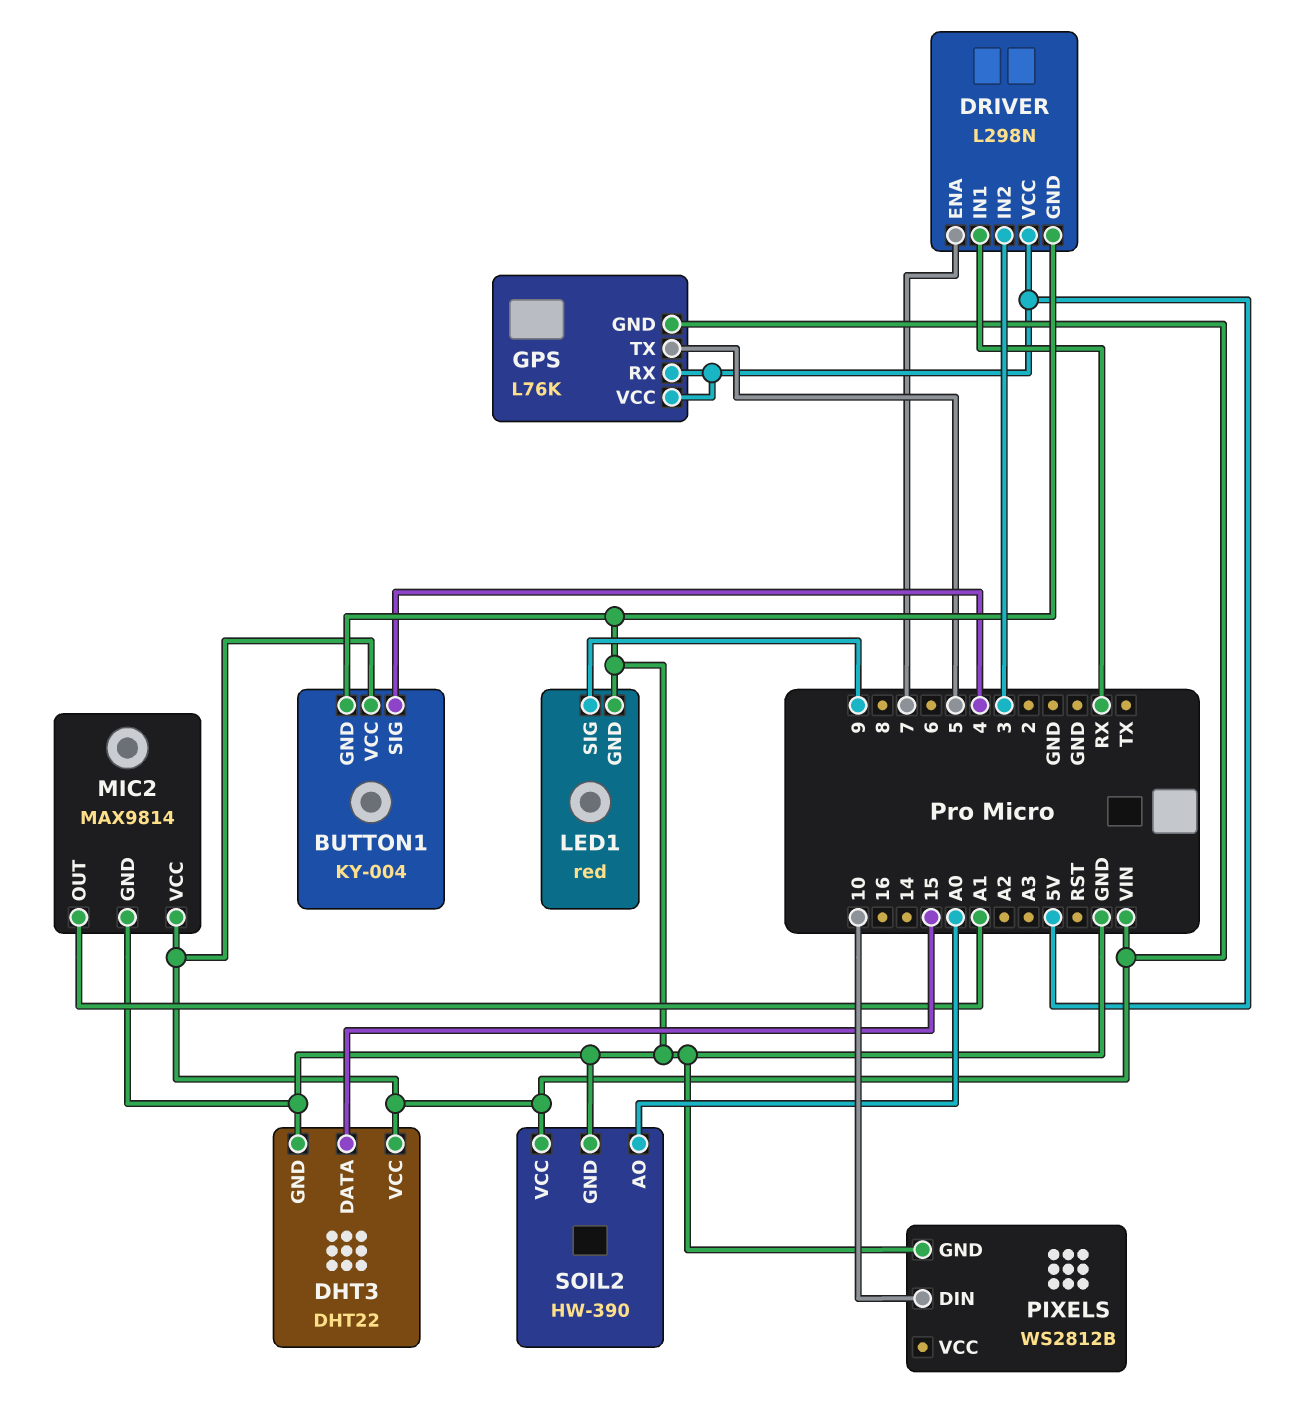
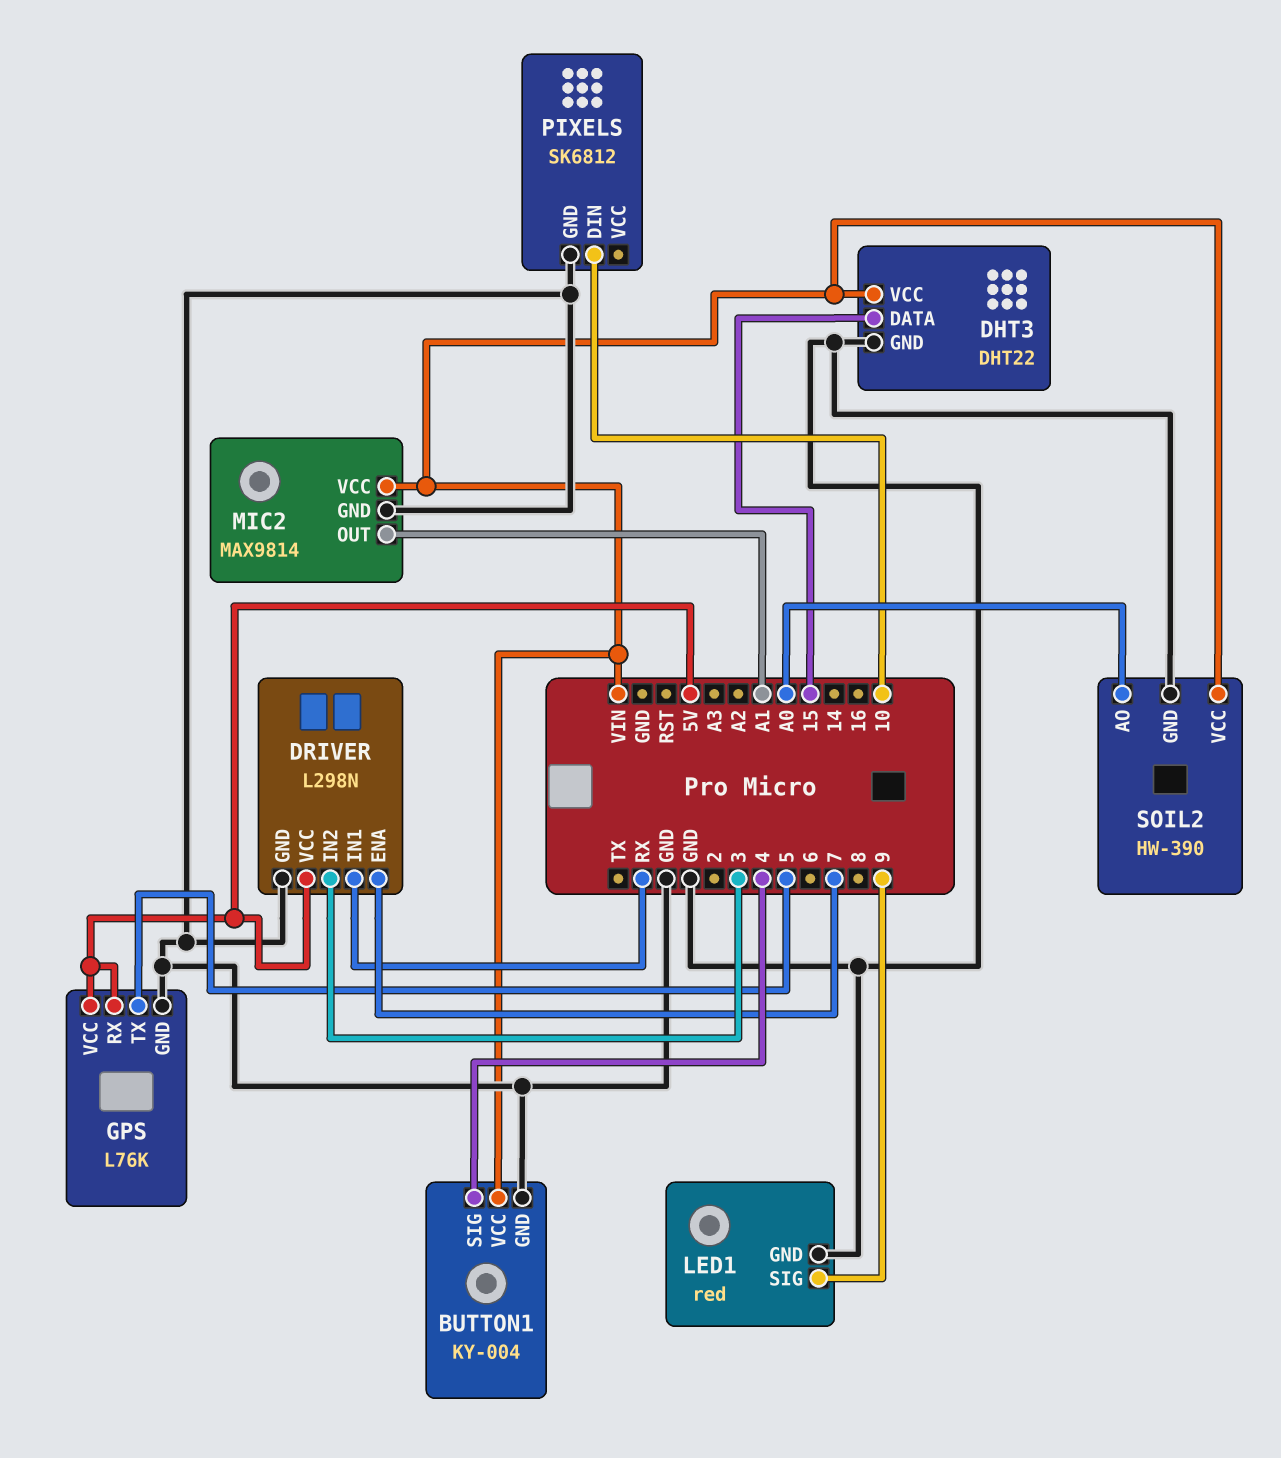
GPS pin GND: VIN -> GND
PIXELS: WS2812B -> SK6812

